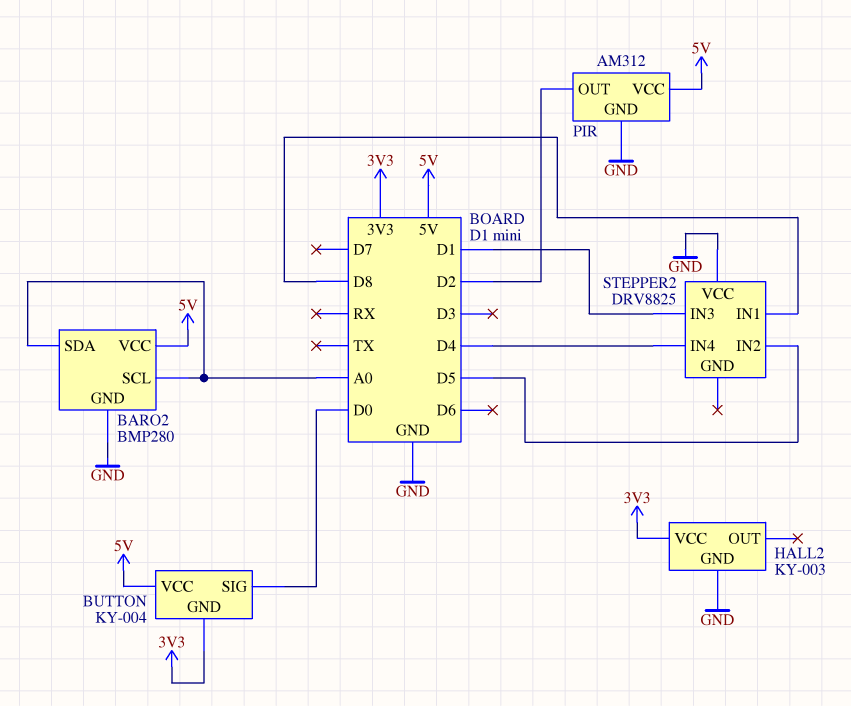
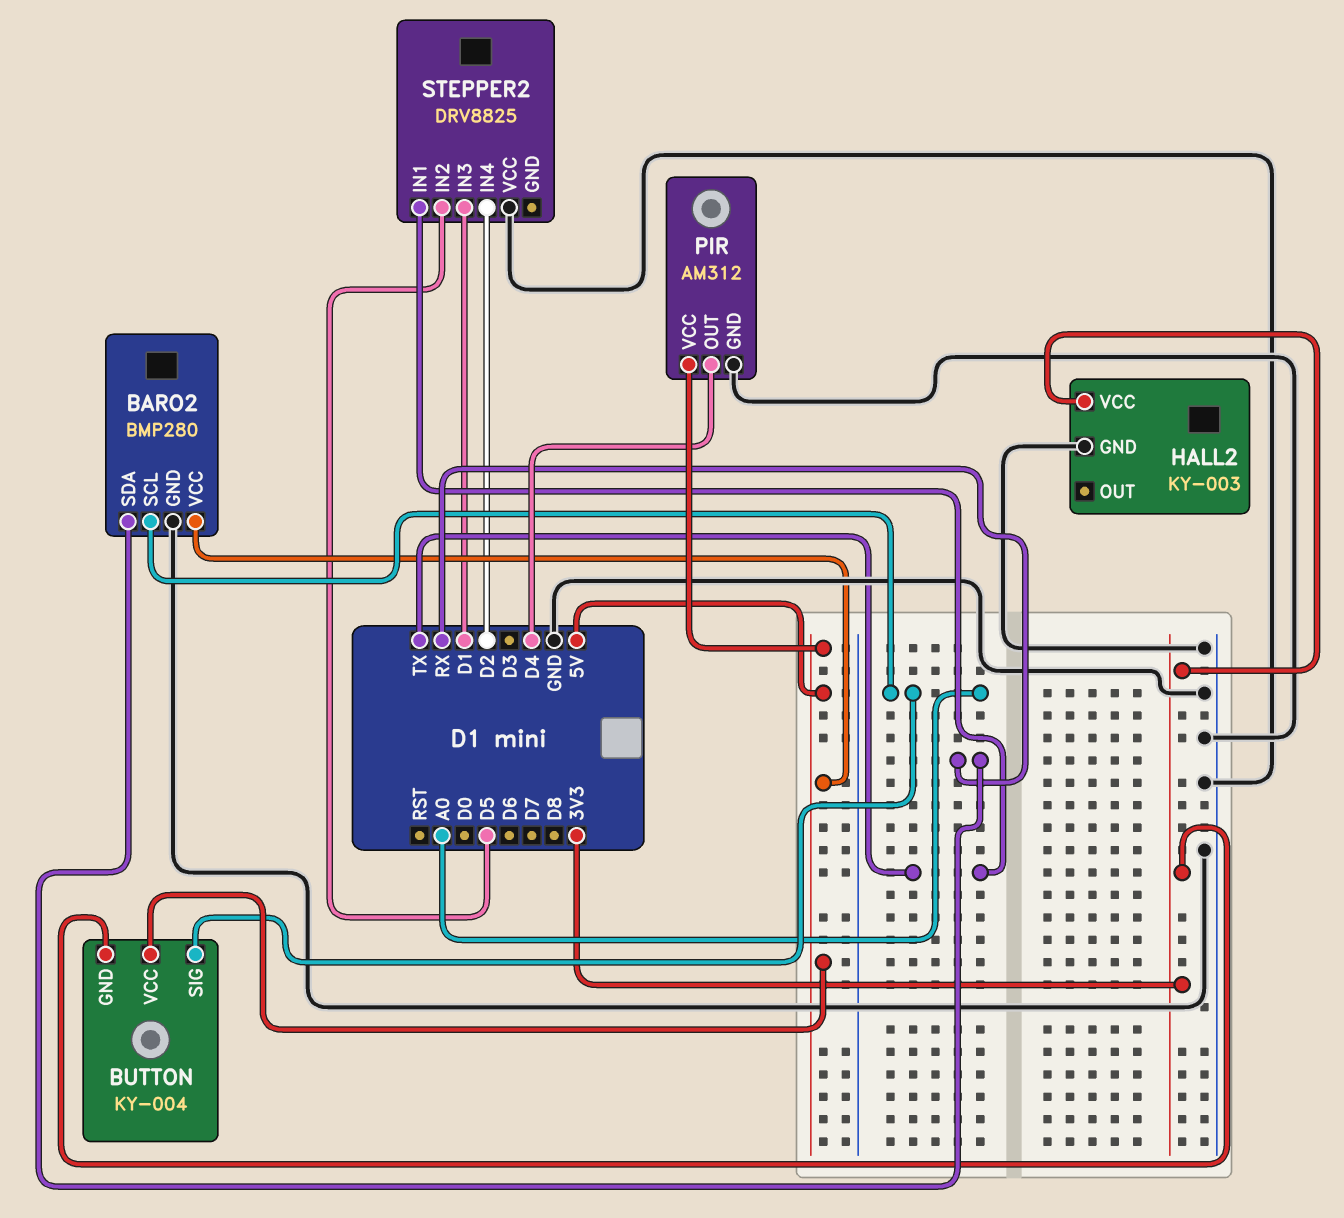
BARO2 pin SDA: A0 -> RX
BUTTON pin SIG: D0 -> A0
PIR pin OUT: D2 -> D4
STEPPER2 pin IN1: D8 -> TX
STEPPER2 pin IN4: D4 -> D2

